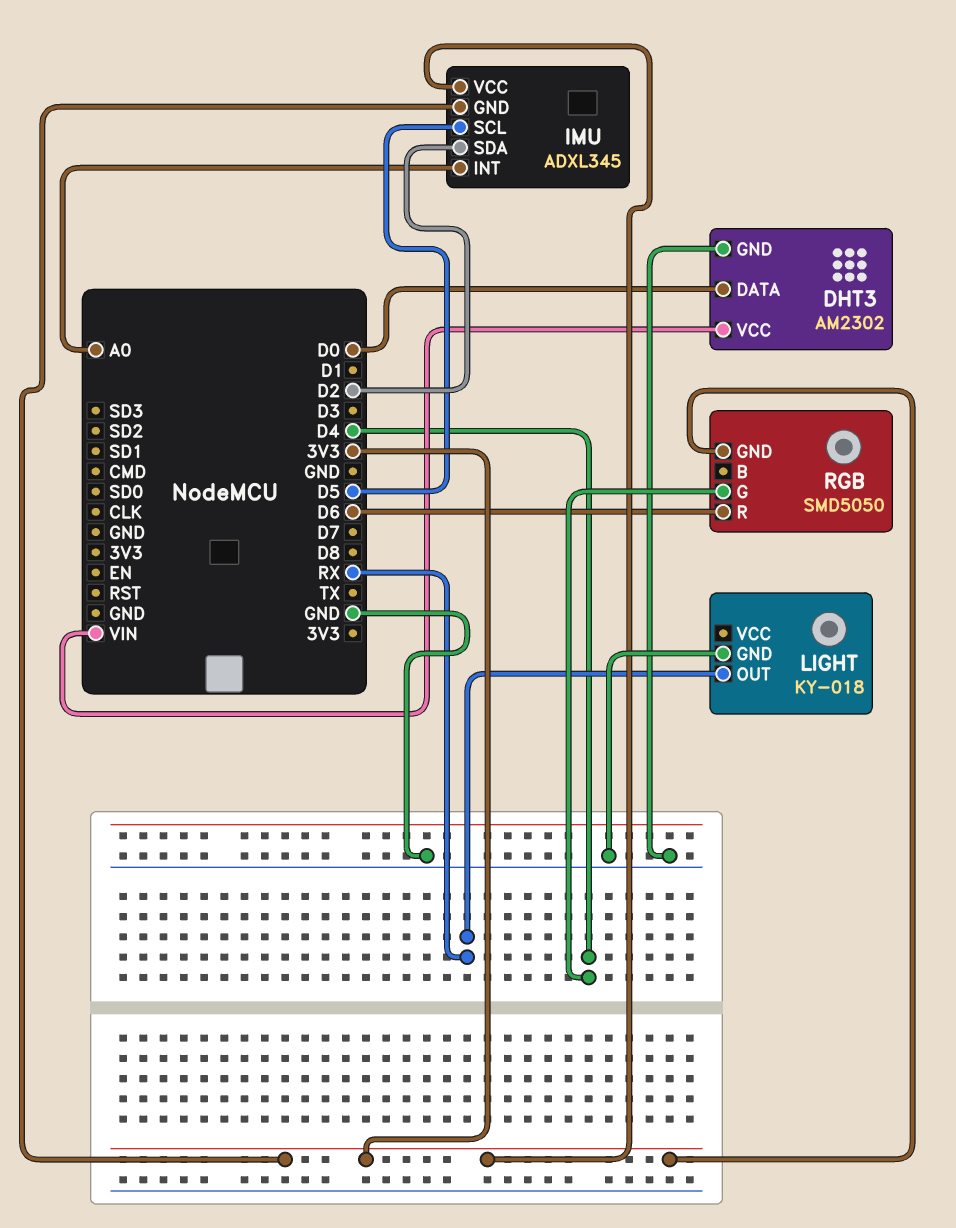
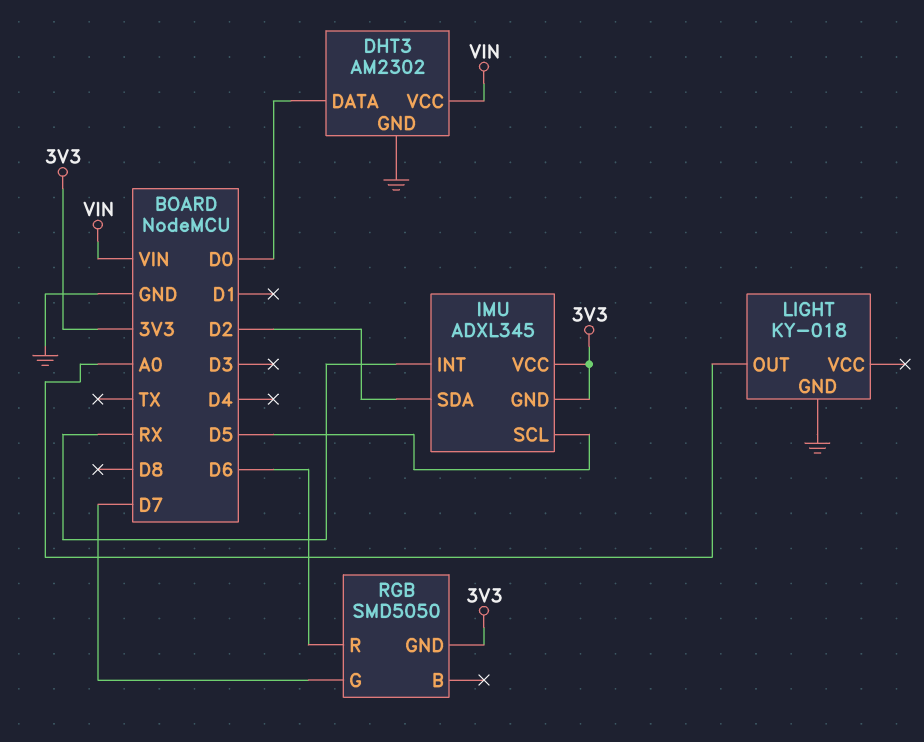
IMU pin INT: A0 -> RX
LIGHT pin OUT: RX -> A0
RGB pin G: D4 -> D7

